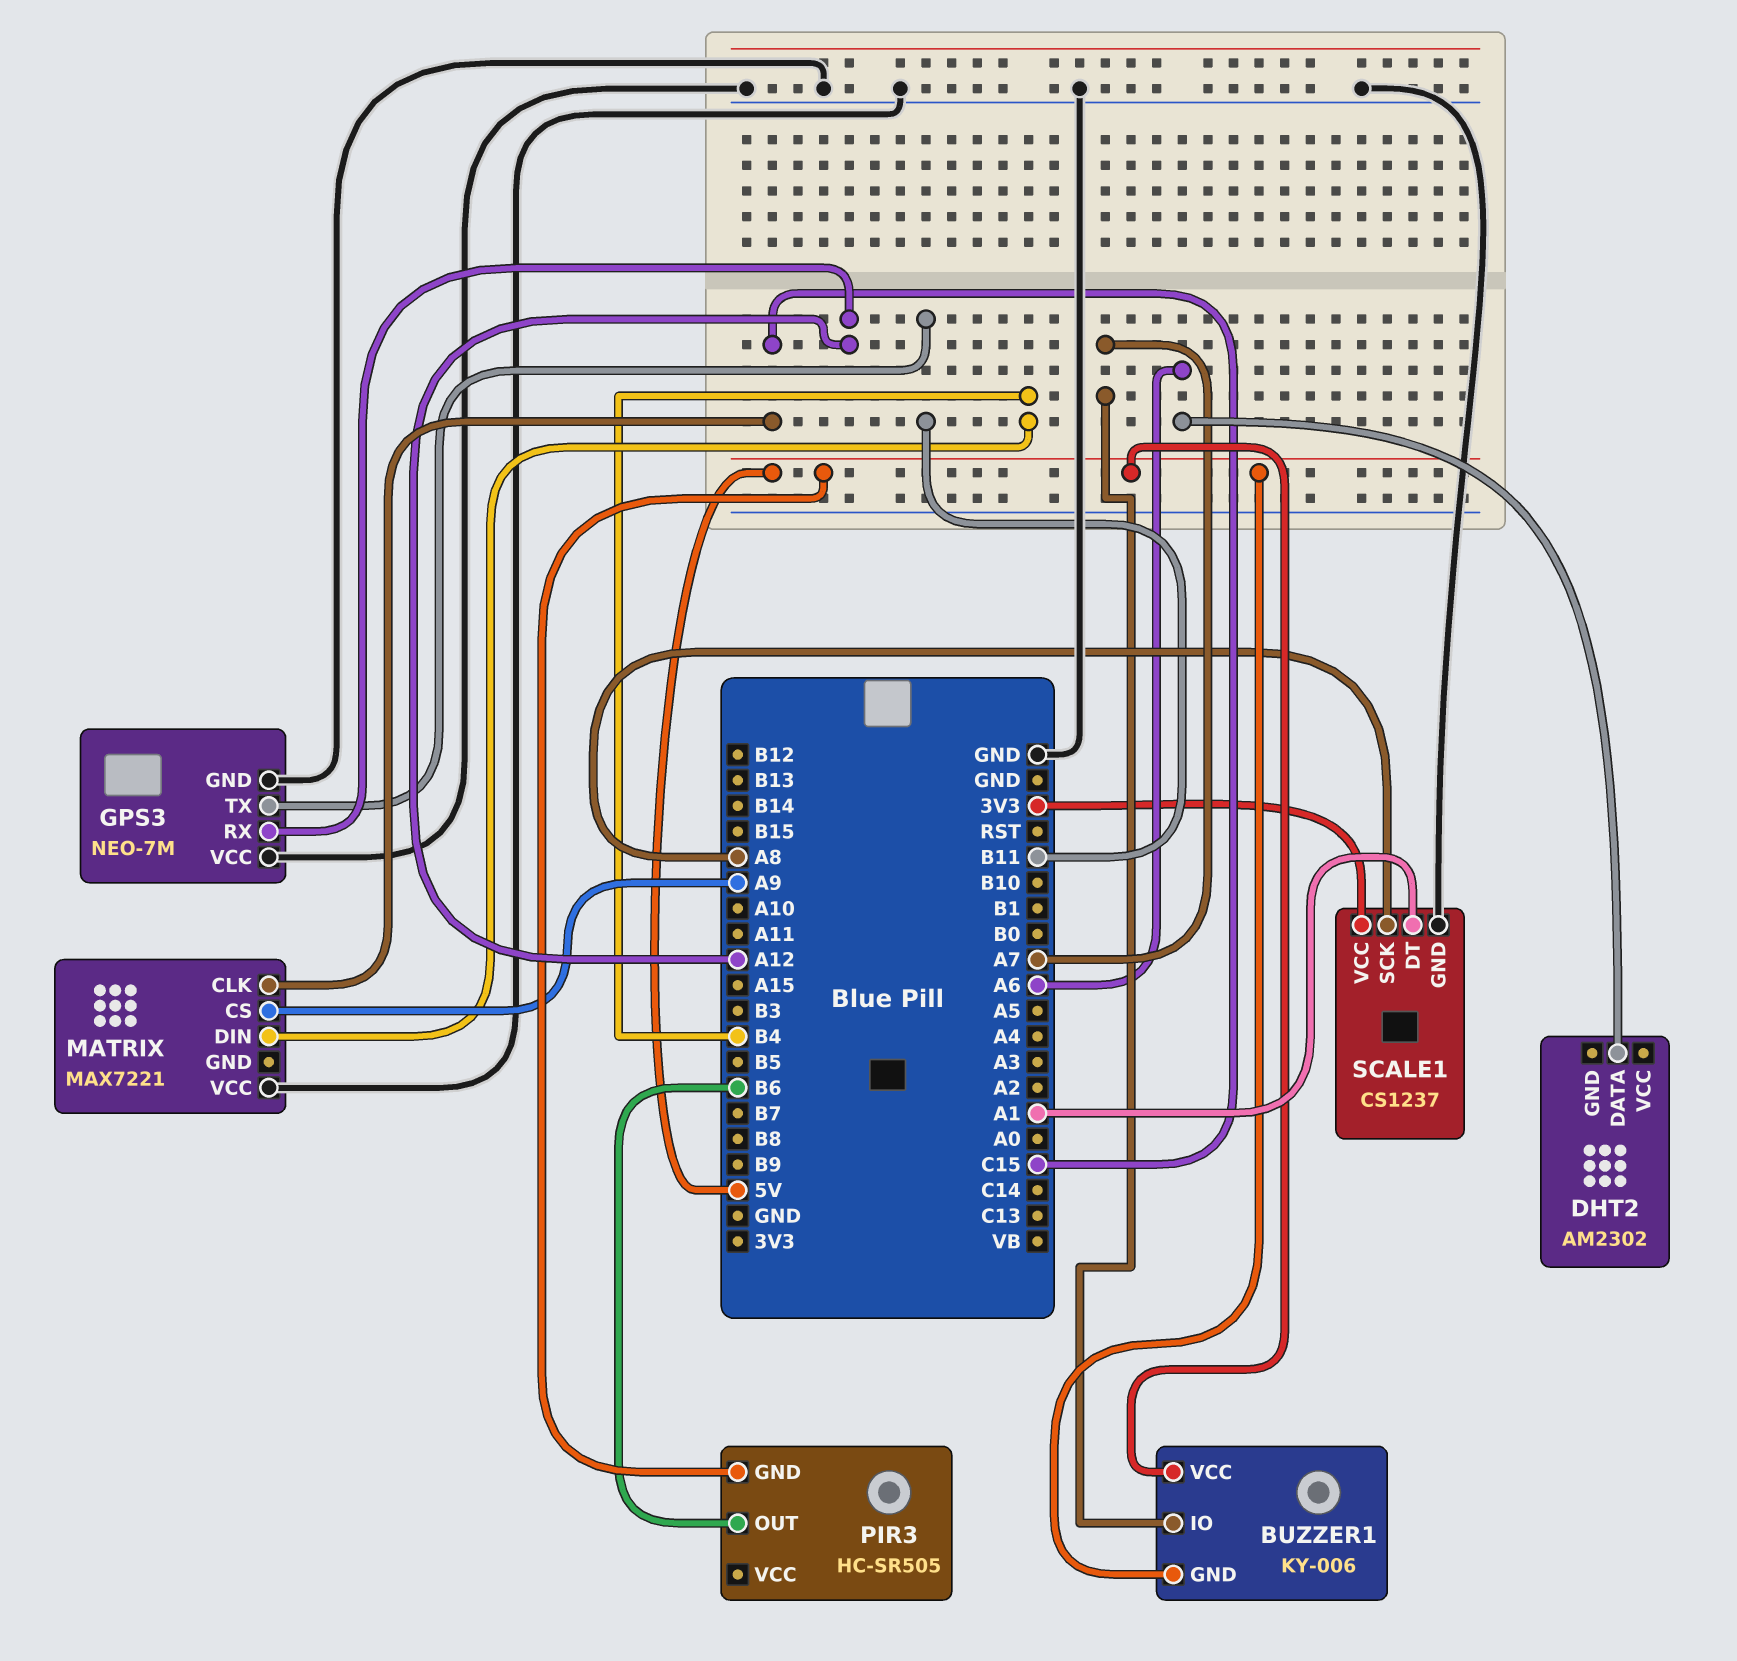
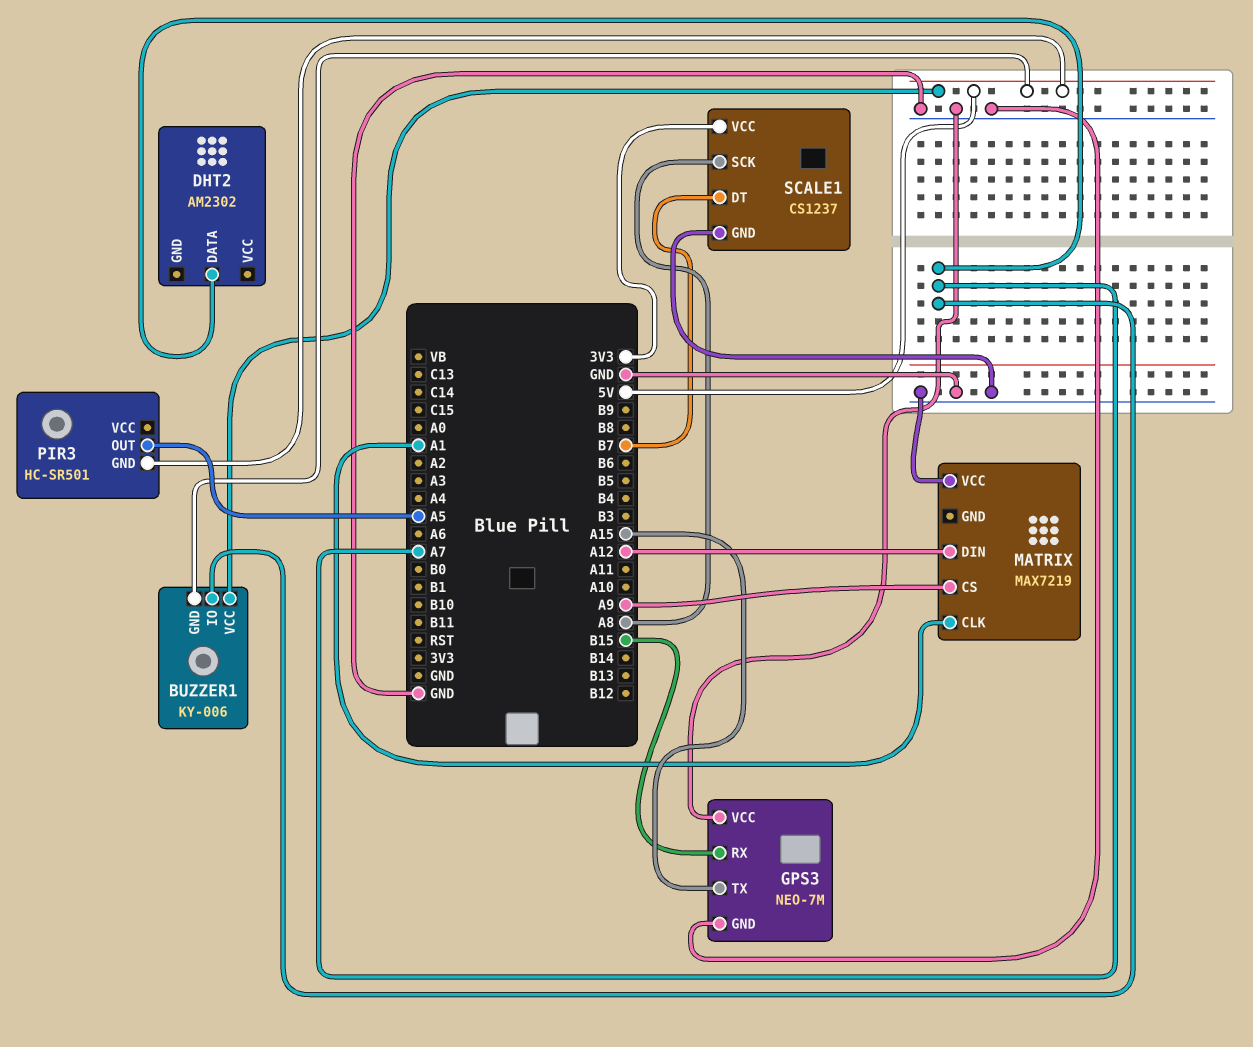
DHT2 pin DATA: A6 -> A7
GPS3 pin RX: A12 -> B15
GPS3 pin TX: B11 -> A15
MATRIX: MAX7221 -> MAX7219
MATRIX pin CLK: C15 -> A1
MATRIX pin DIN: B4 -> A12
PIR3: HC-SR505 -> HC-SR501
PIR3 pin OUT: B6 -> A5
SCALE1 pin DT: A1 -> B7

